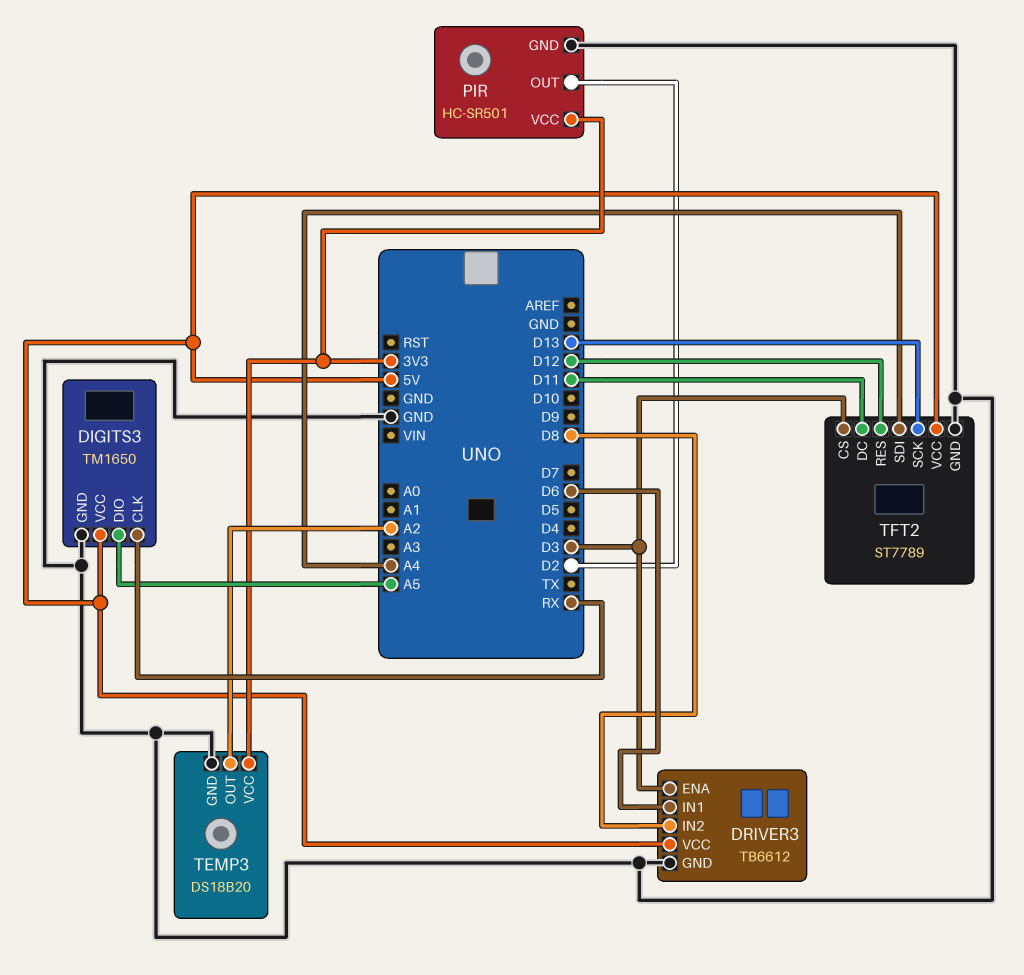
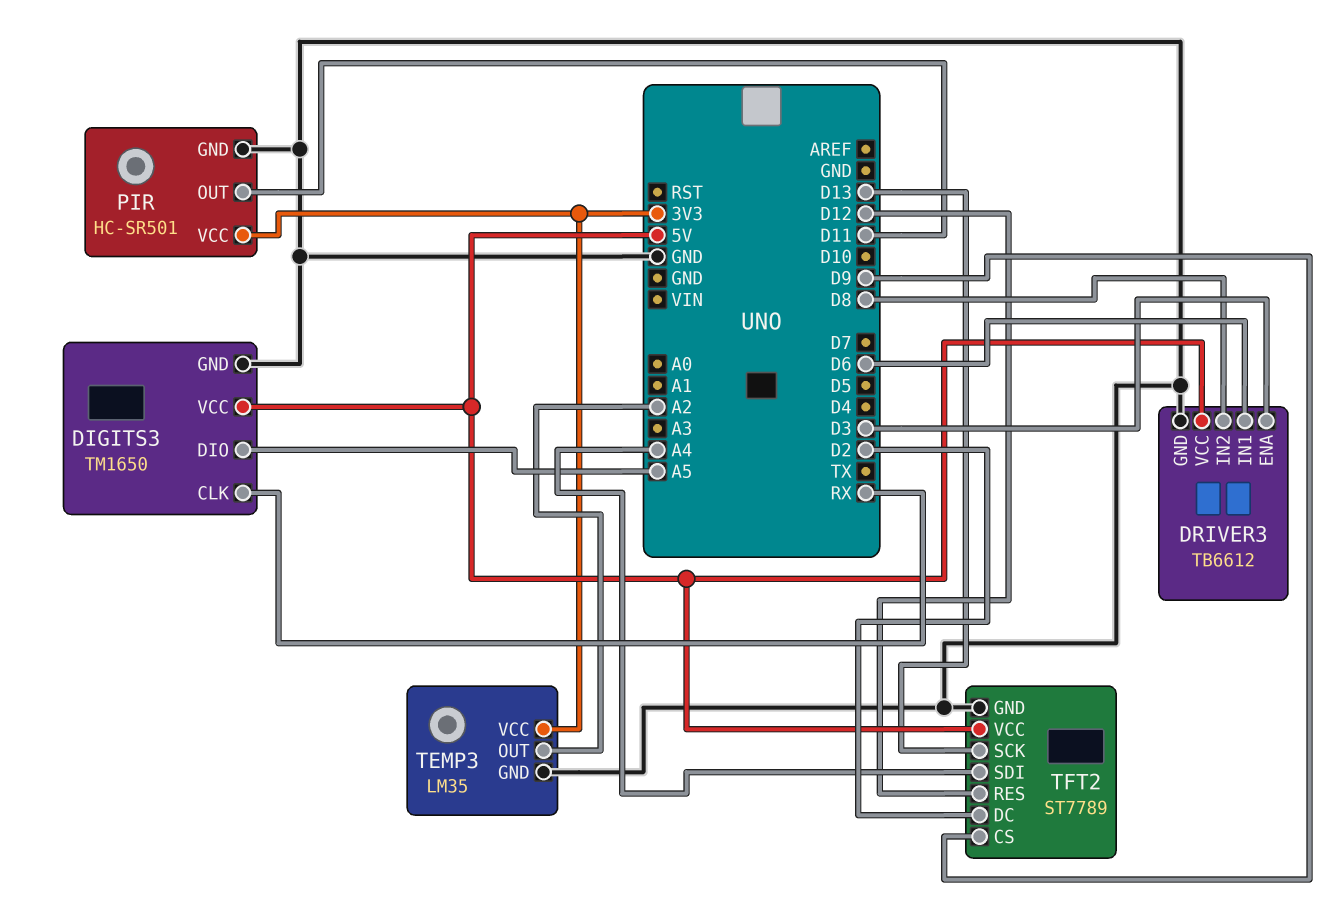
PIR pin OUT: D2 -> D11
TEMP3: DS18B20 -> LM35
TFT2 pin CS: D3 -> D9
TFT2 pin DC: D11 -> D2

